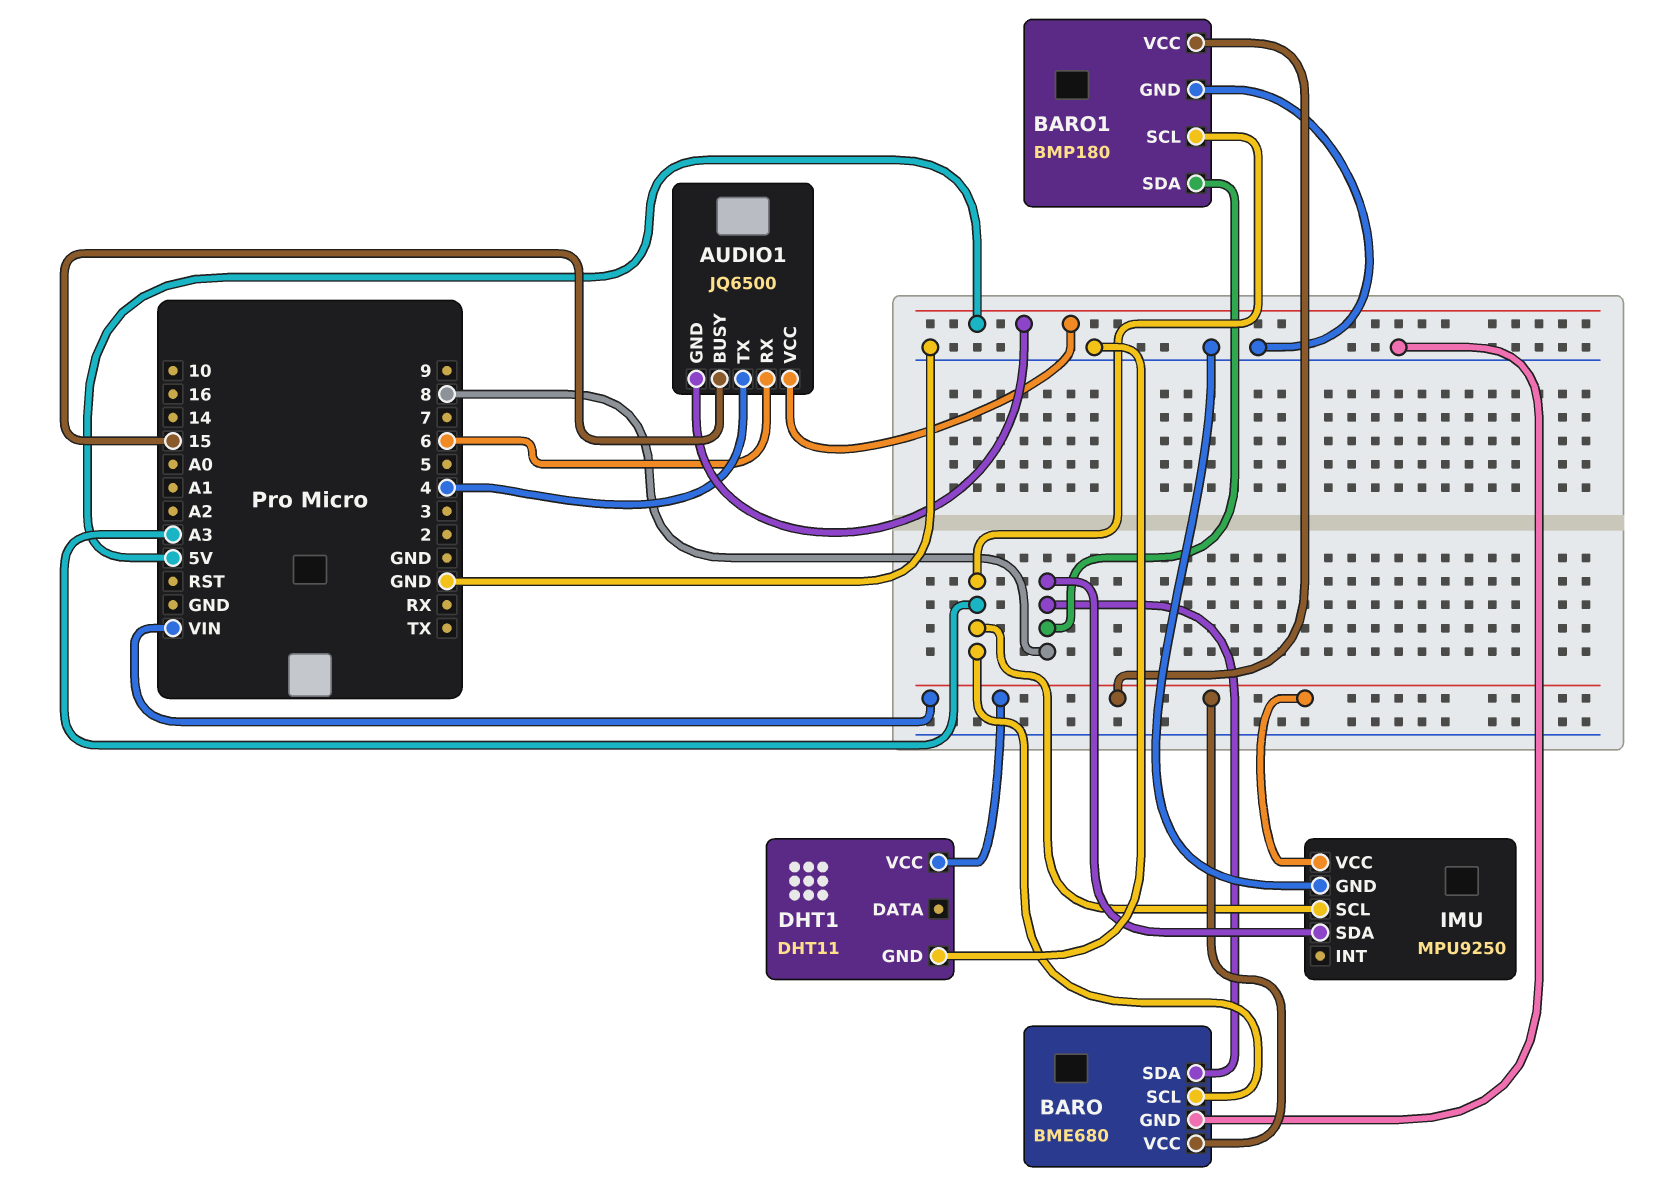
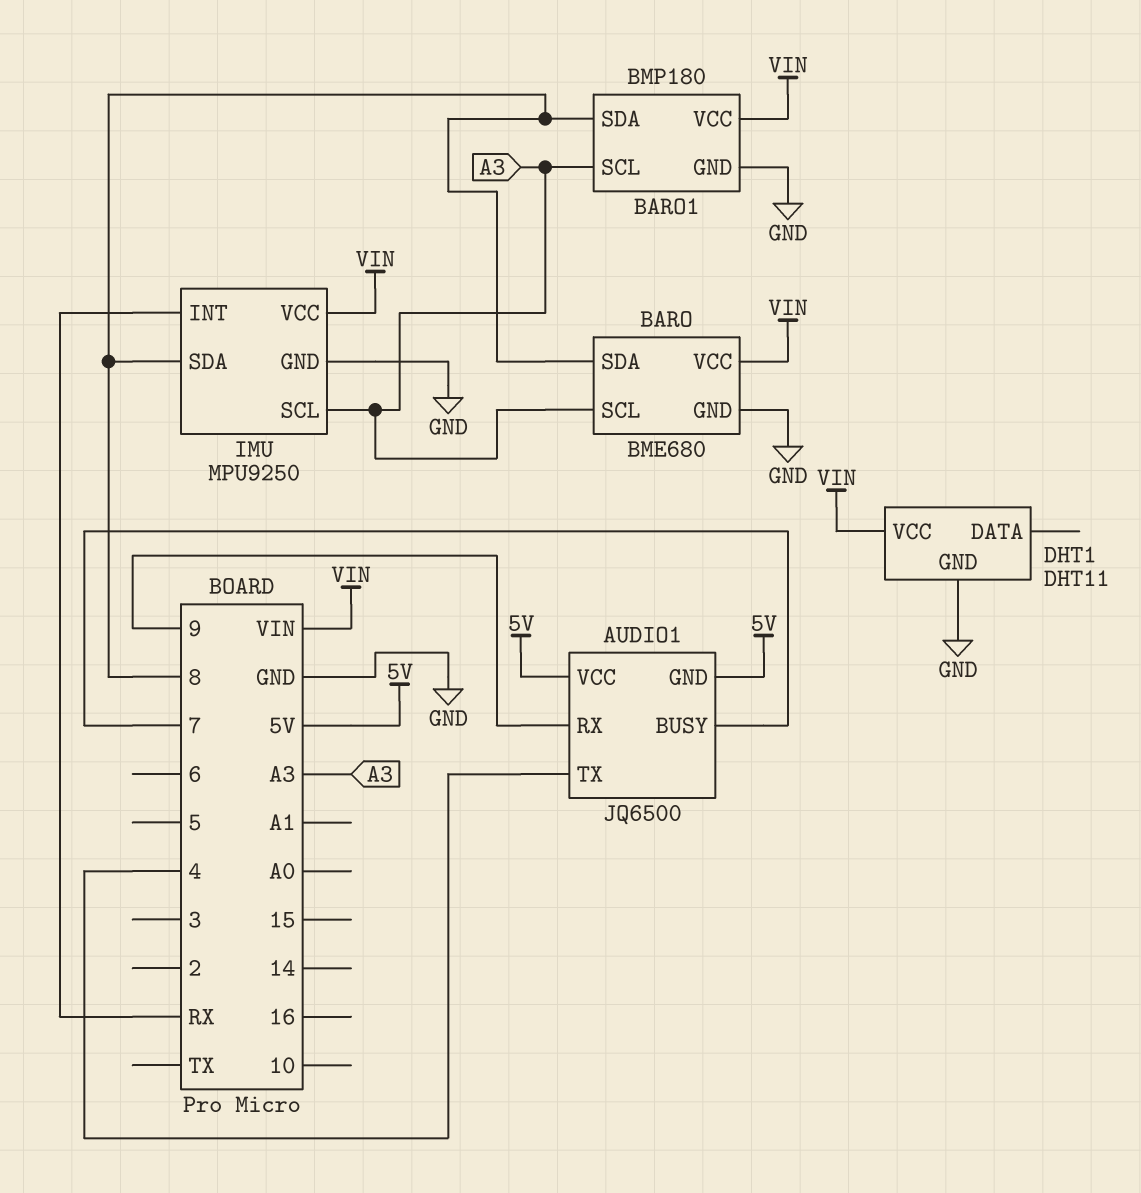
AUDIO1 pin BUSY: 15 -> 7
AUDIO1 pin RX: 6 -> 9
IMU pin INT: none -> RX

